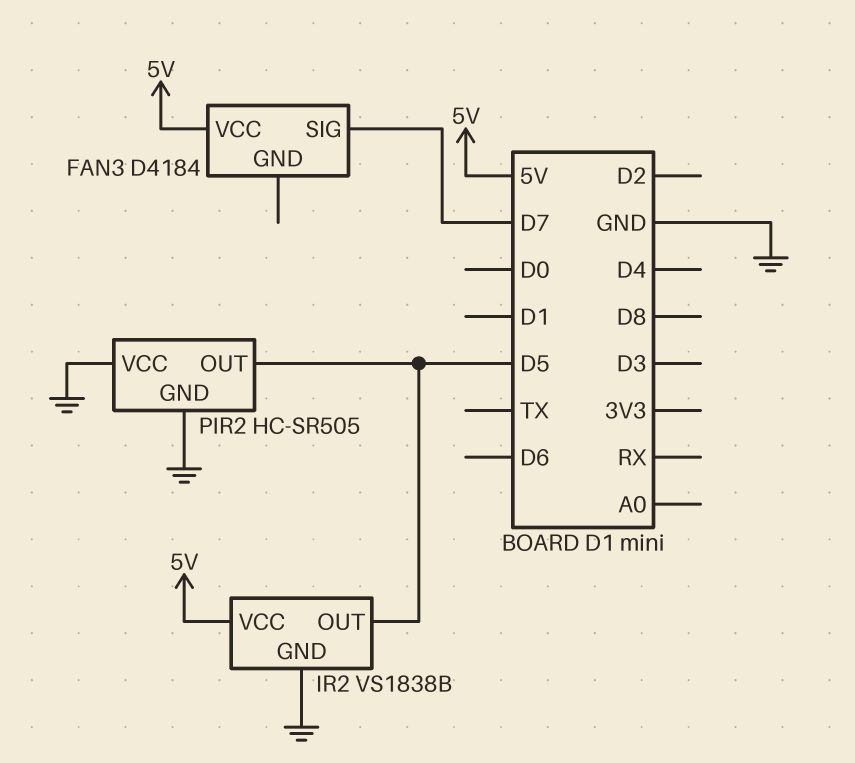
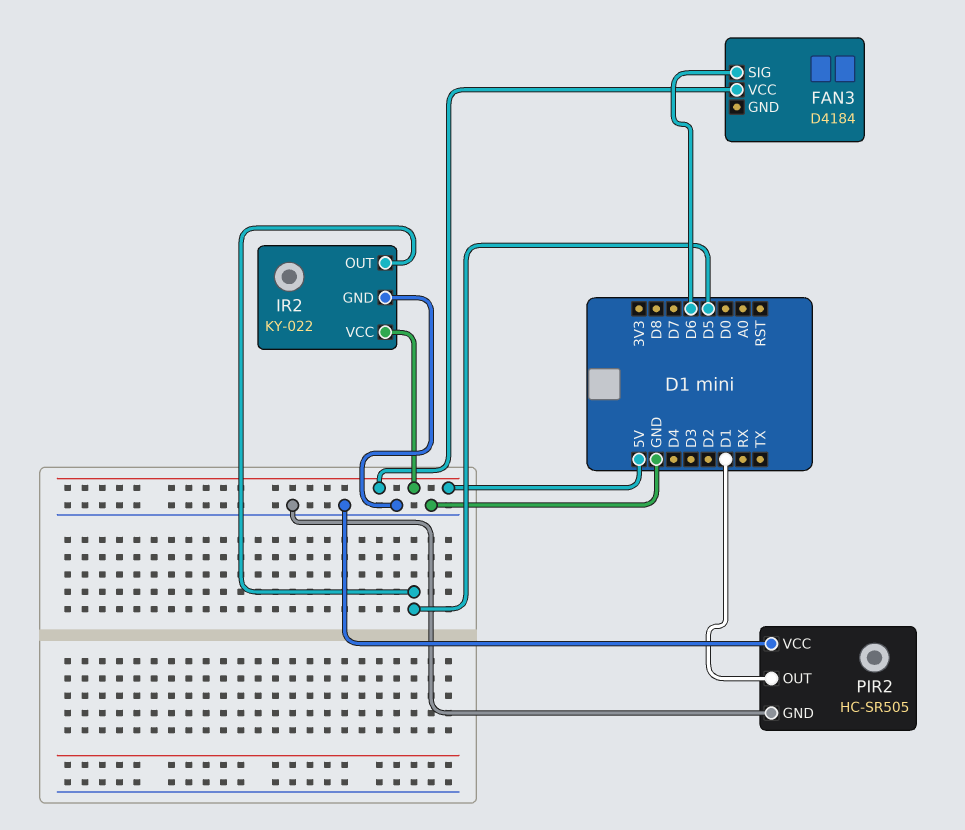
FAN3 pin SIG: D7 -> D6
IR2: VS1838B -> KY-022
PIR2 pin OUT: D5 -> D1

